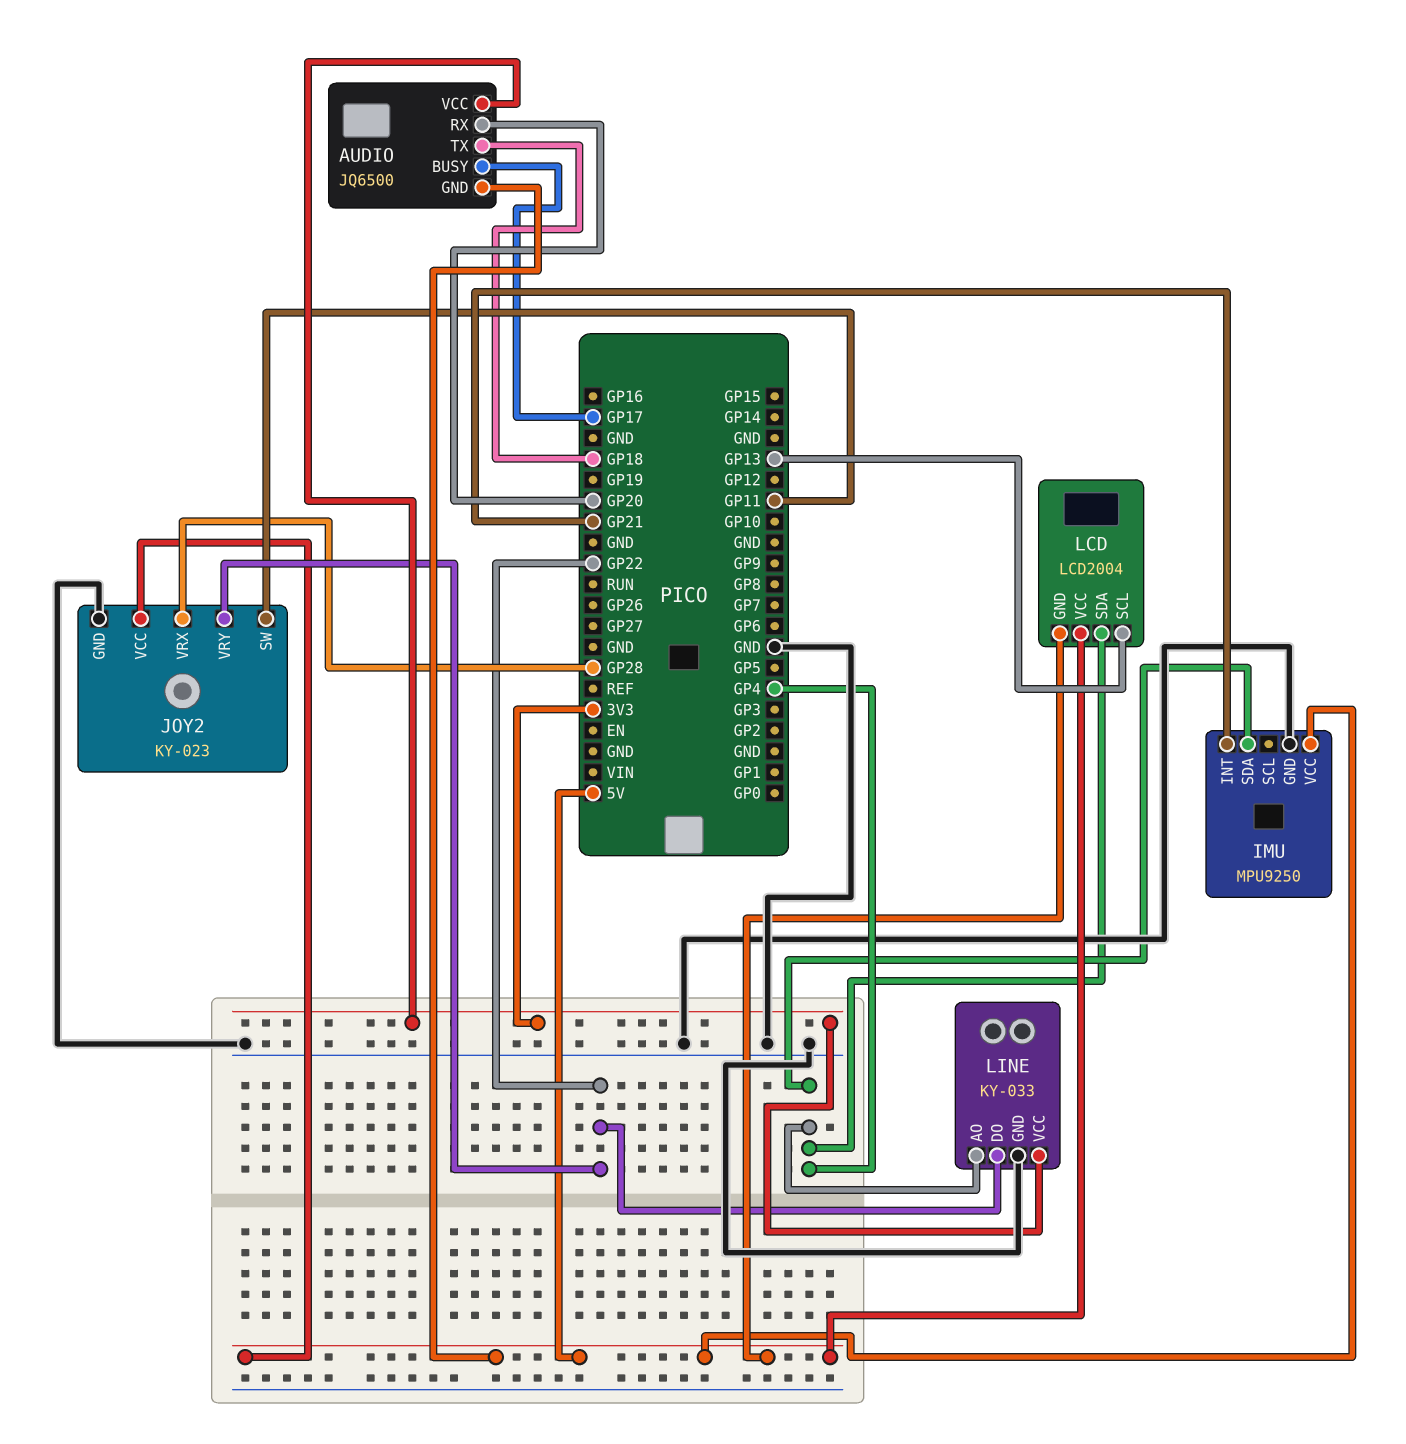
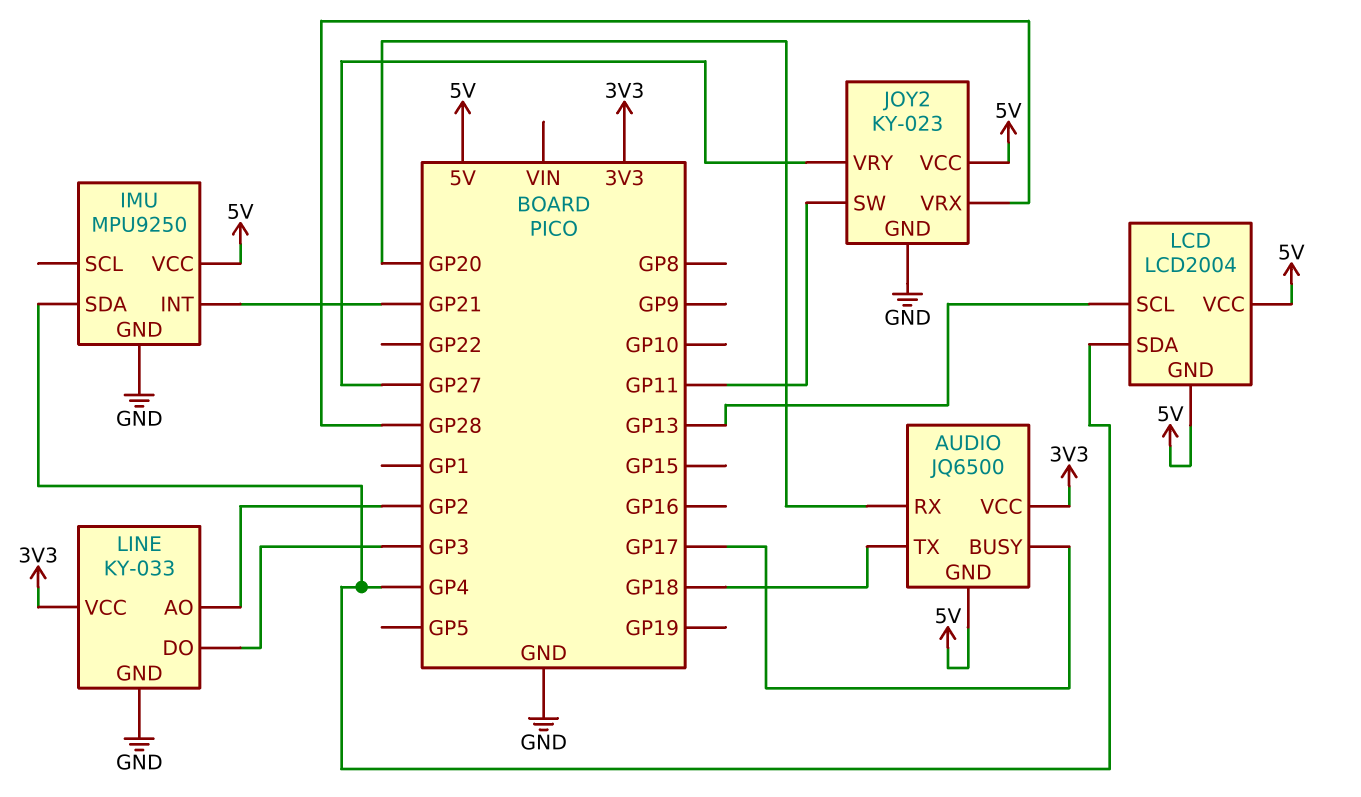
JOY2 pin VRY: GP22 -> GP27
LINE pin AO: GP4 -> GP2
LINE pin DO: GP22 -> GP3

